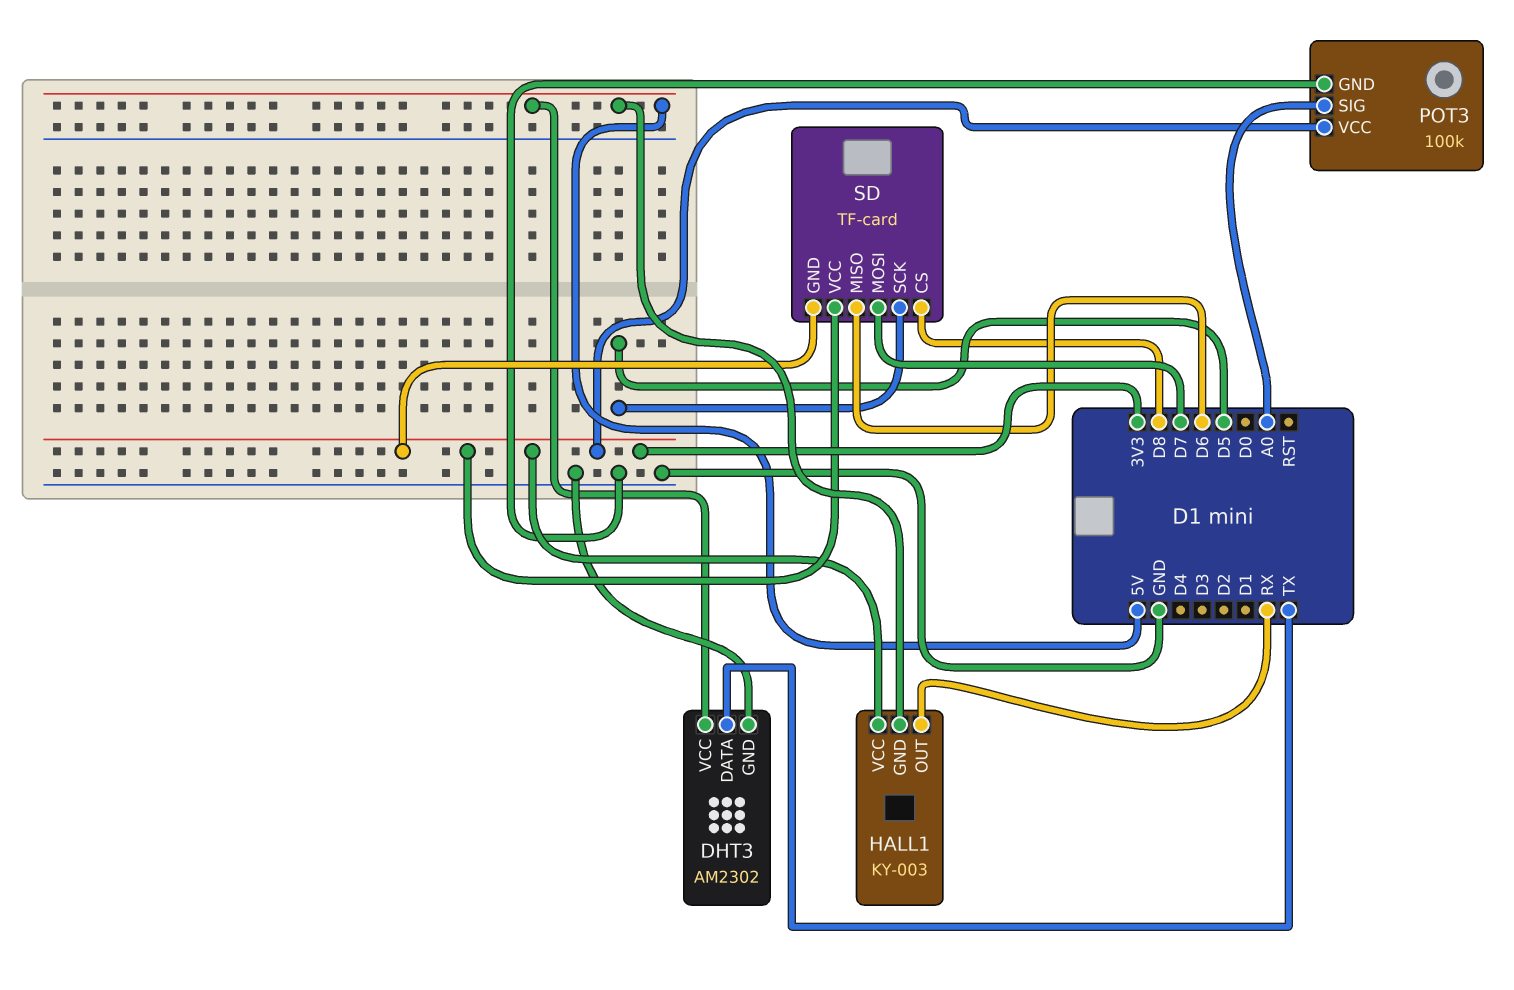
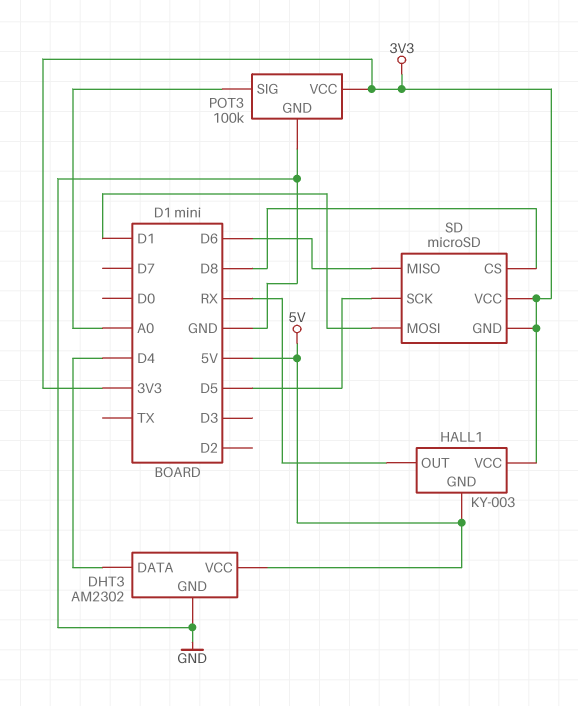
DHT3 pin DATA: TX -> D4
SD: TF-card -> microSD
SD pin MOSI: D7 -> D1

